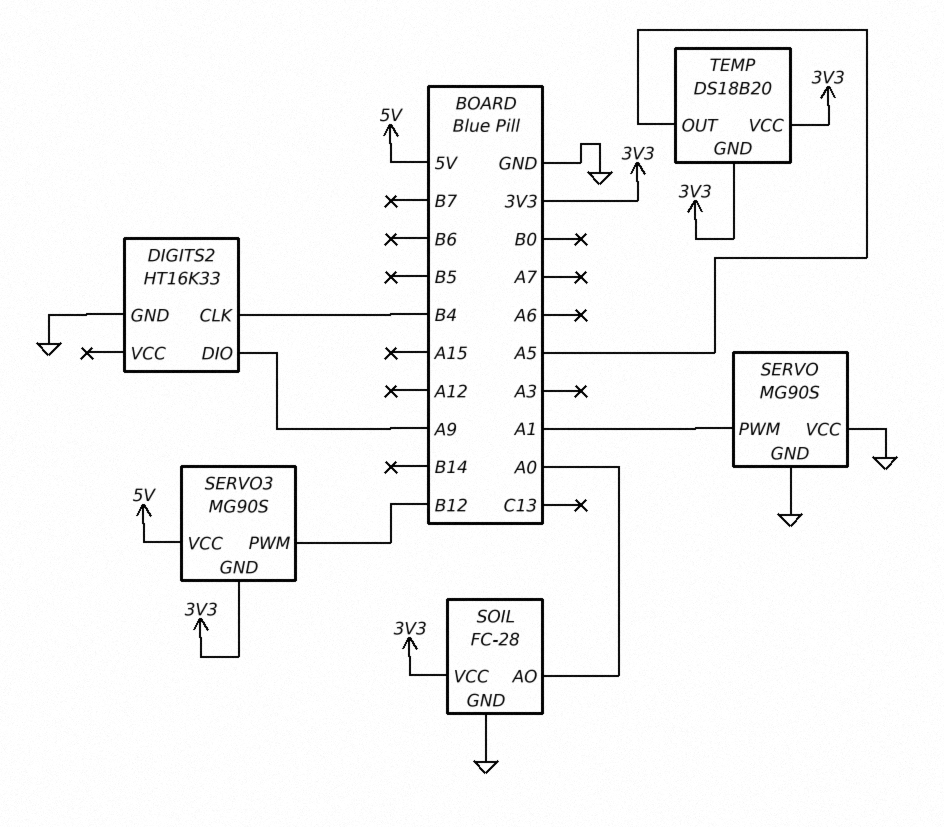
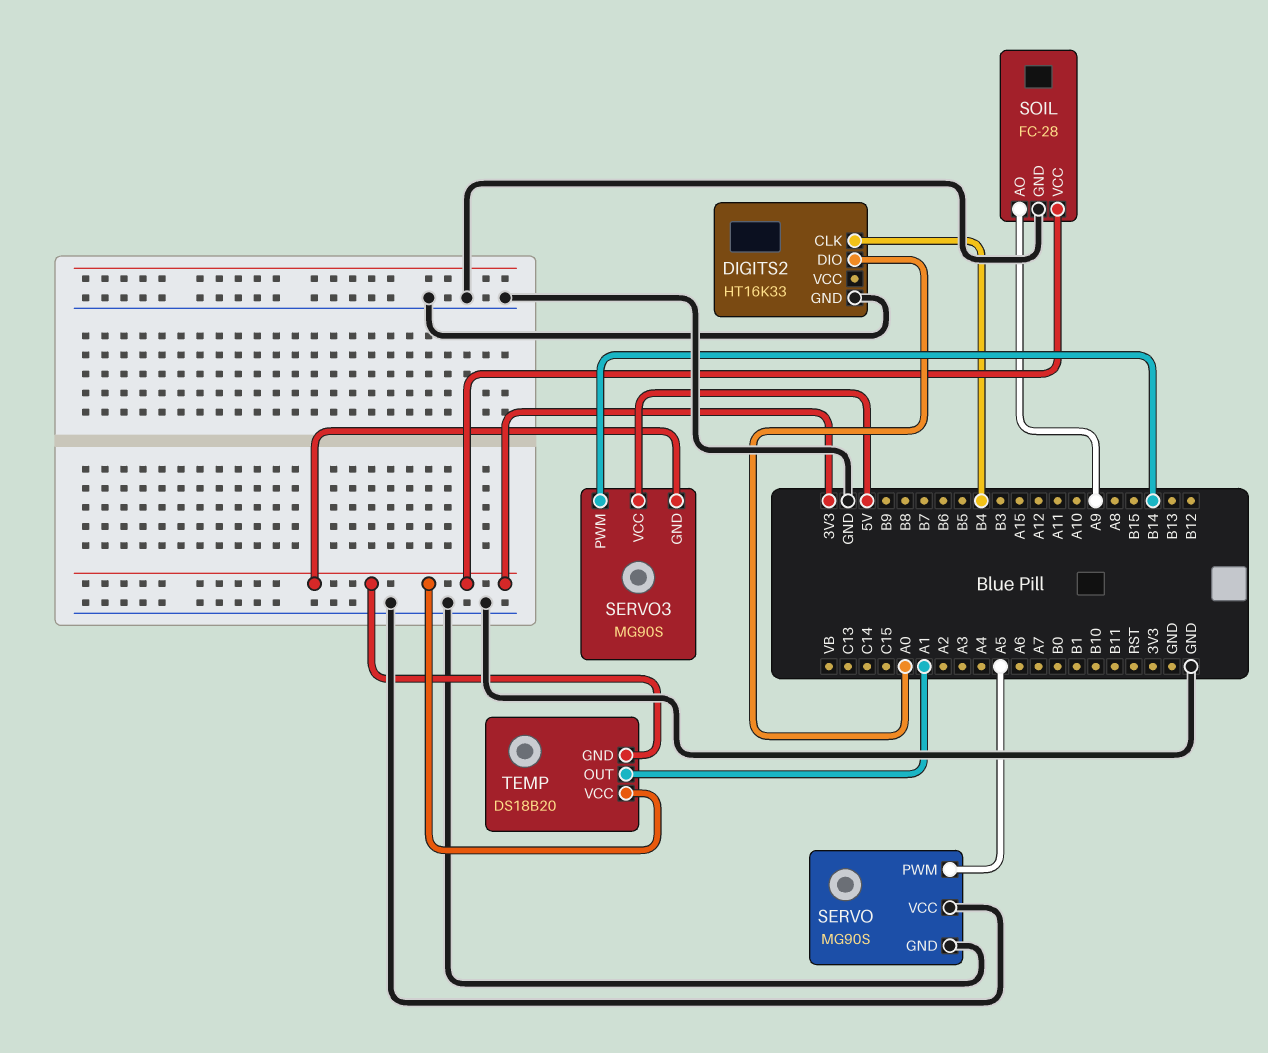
DIGITS2 pin DIO: A9 -> A0
SERVO pin PWM: A1 -> A5
SERVO3 pin PWM: B12 -> B14
SOIL pin AO: A0 -> A9
TEMP pin OUT: A5 -> A1

